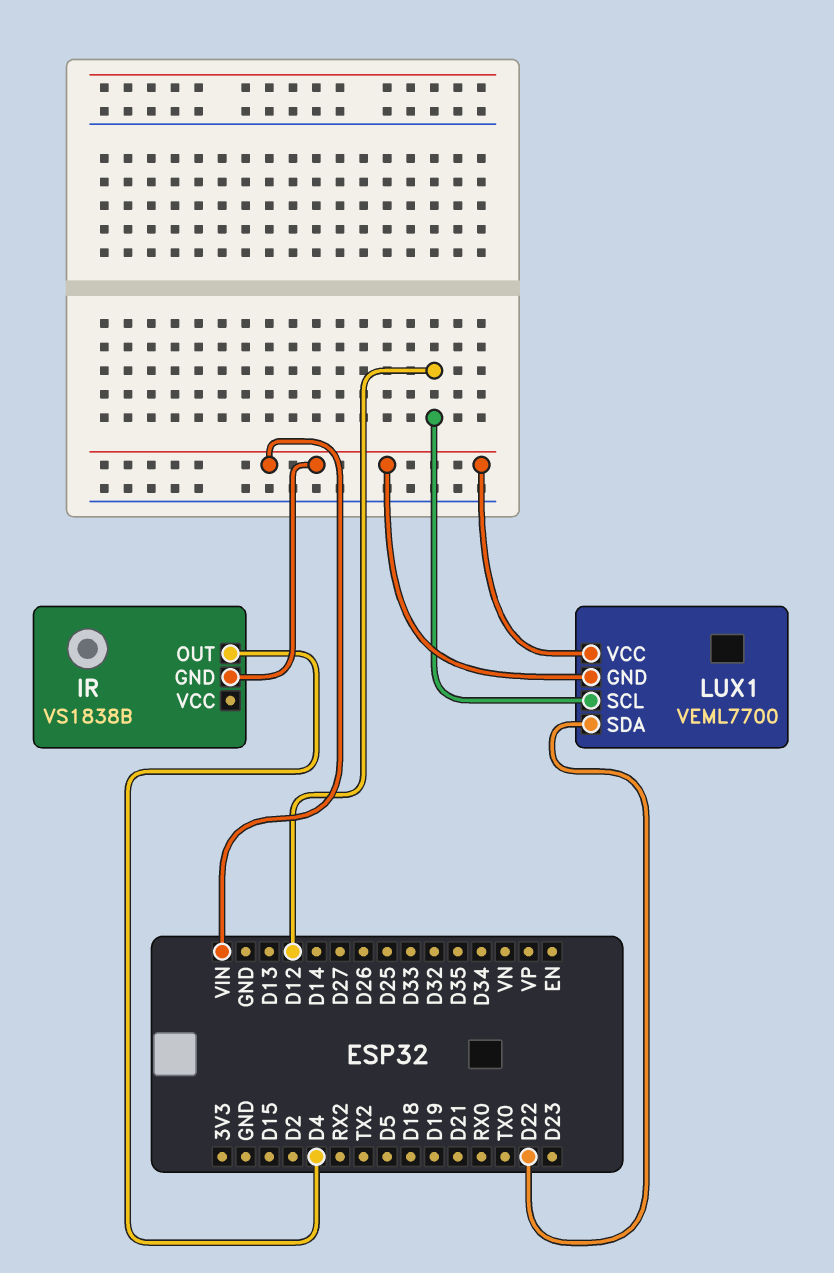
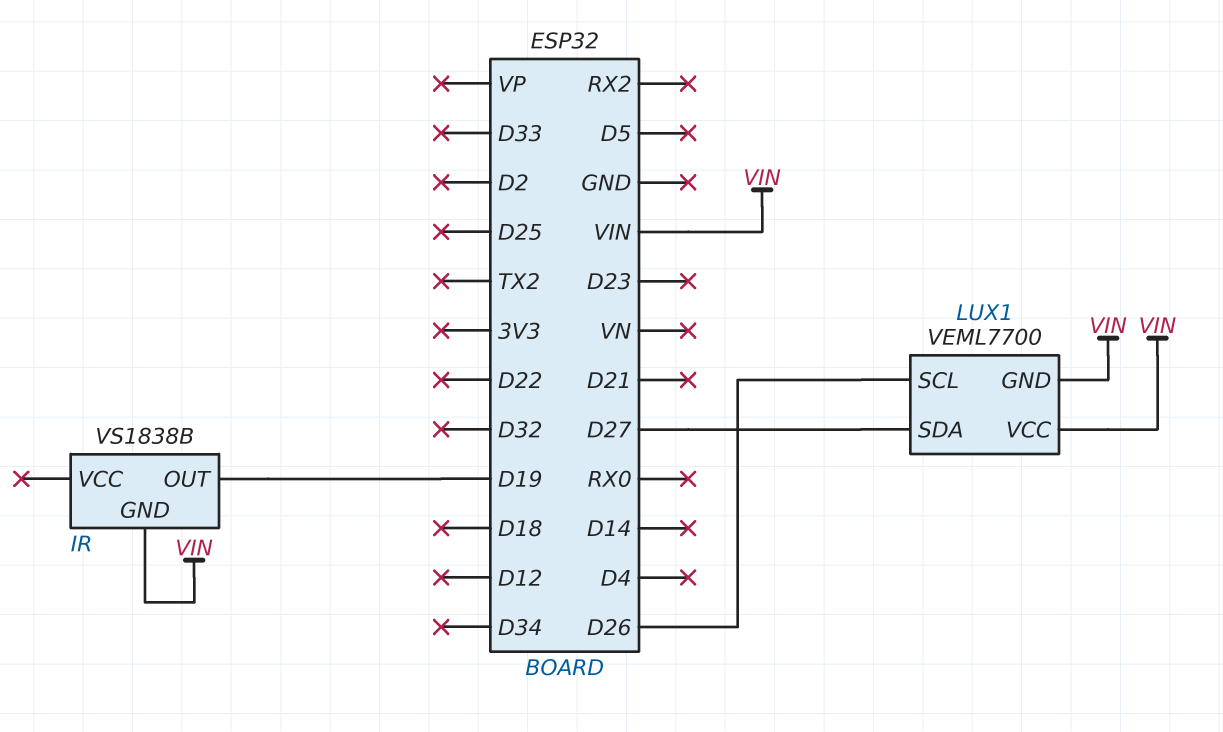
IR pin OUT: D4 -> D19
LUX1 pin SCL: D12 -> D26
LUX1 pin SDA: D22 -> D27

